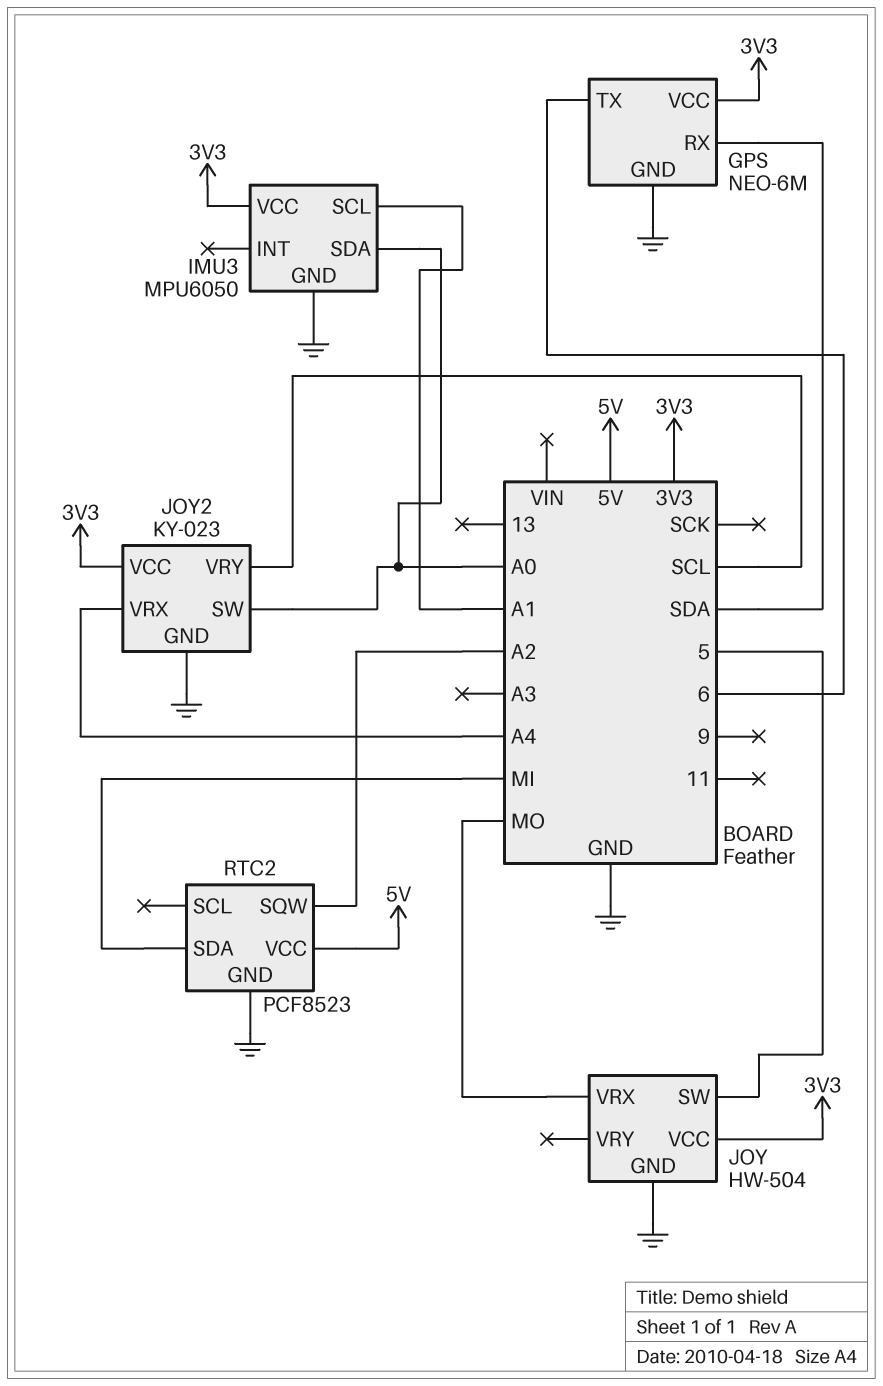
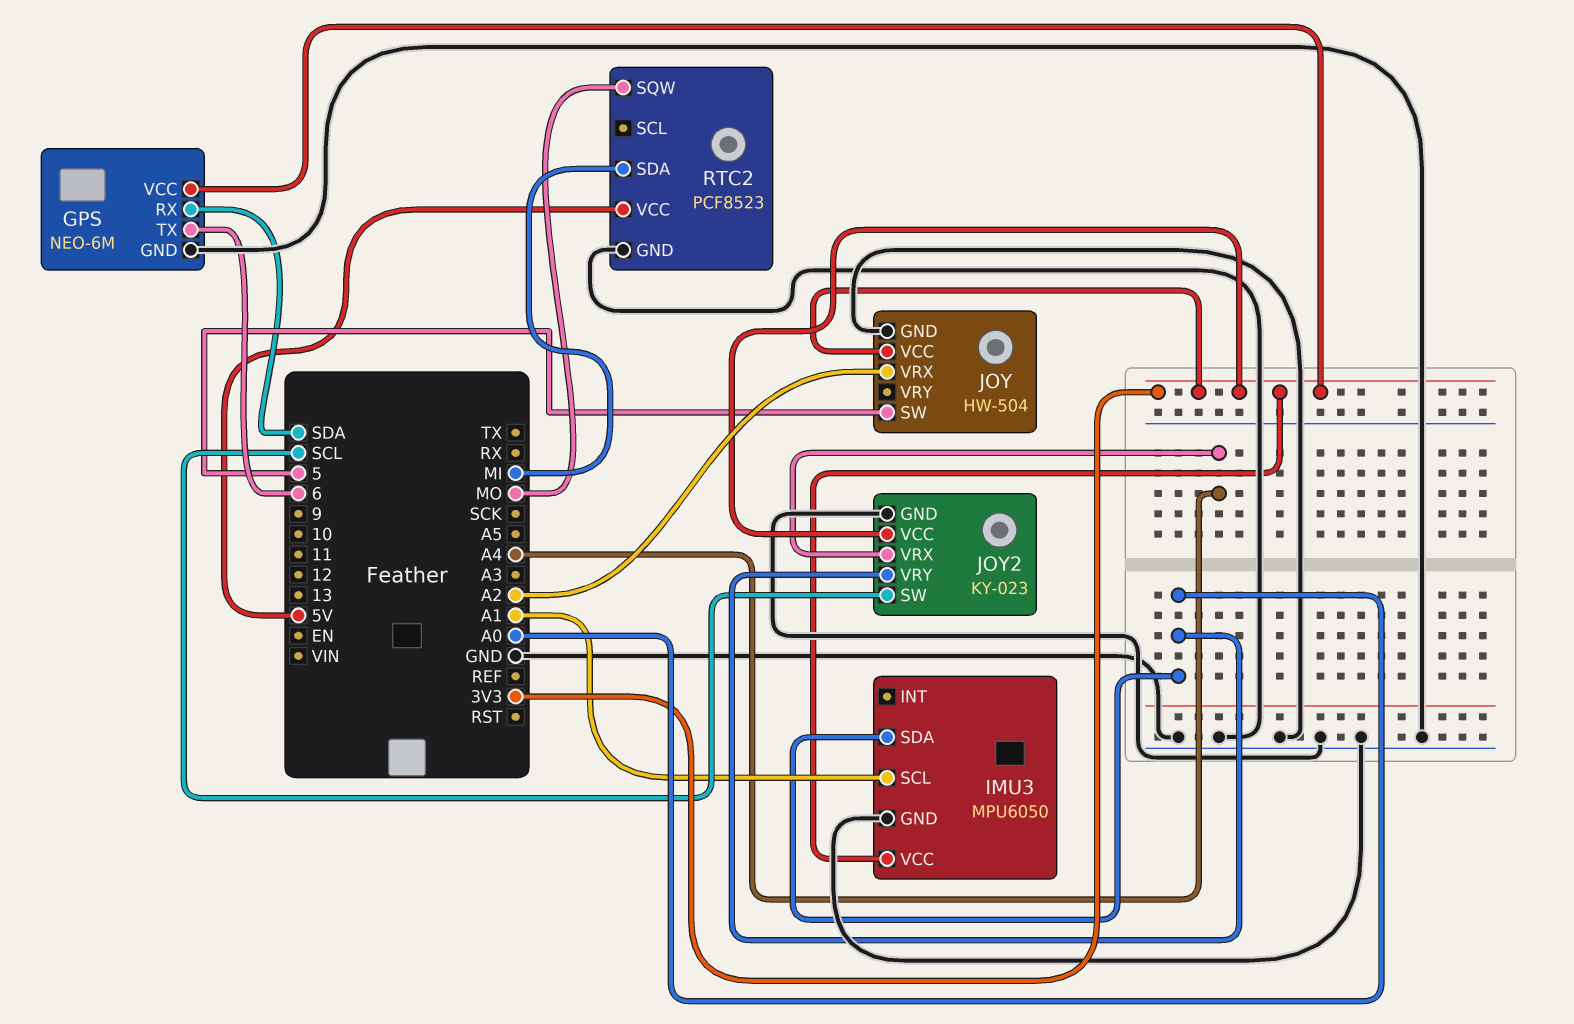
JOY pin VRX: MO -> A2
JOY2 pin SW: A0 -> SCL
JOY2 pin VRY: SCL -> A0
RTC2 pin SQW: A2 -> MO

